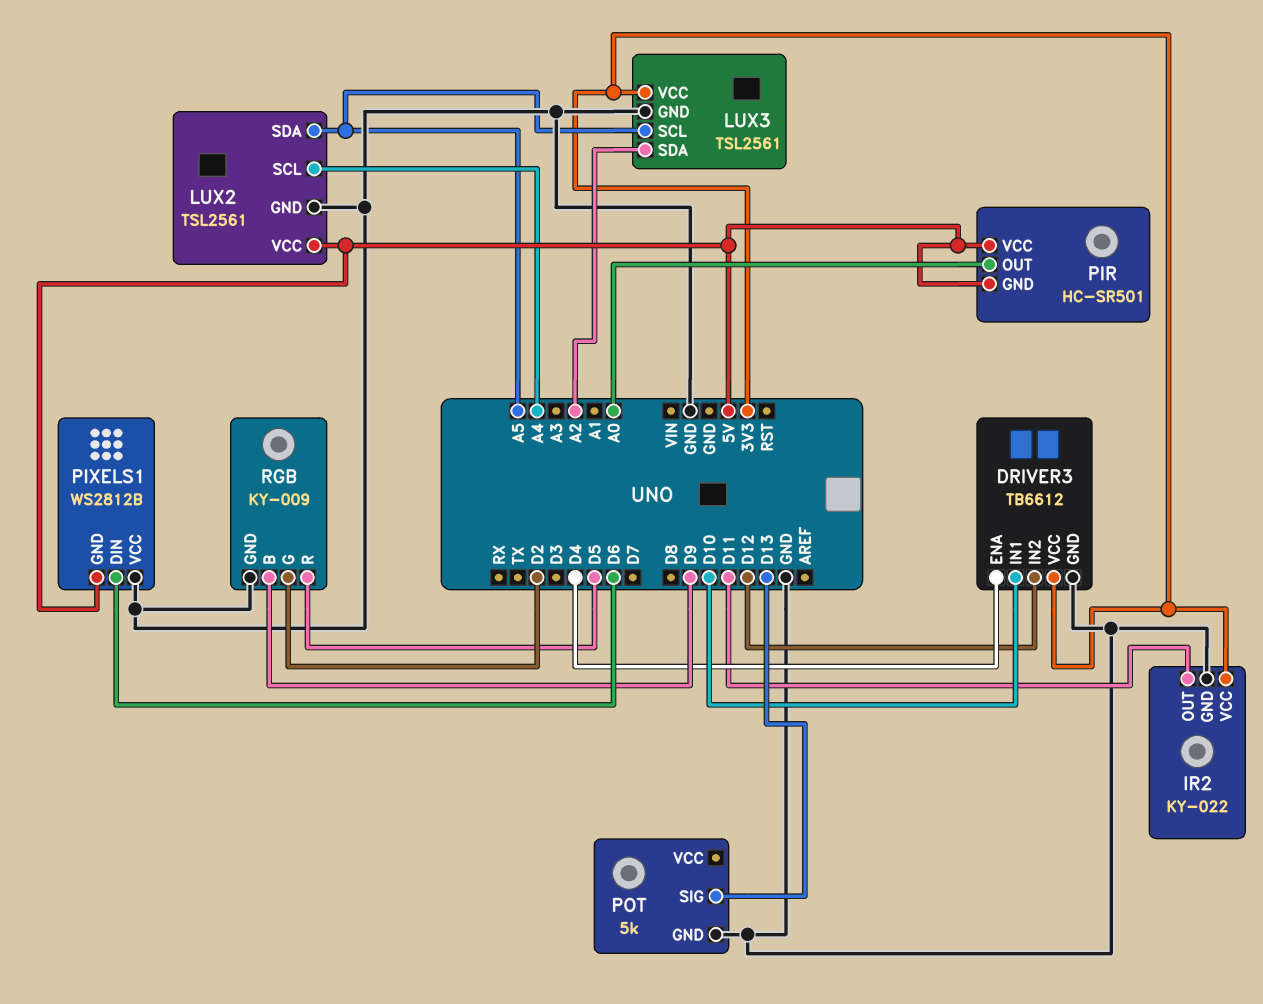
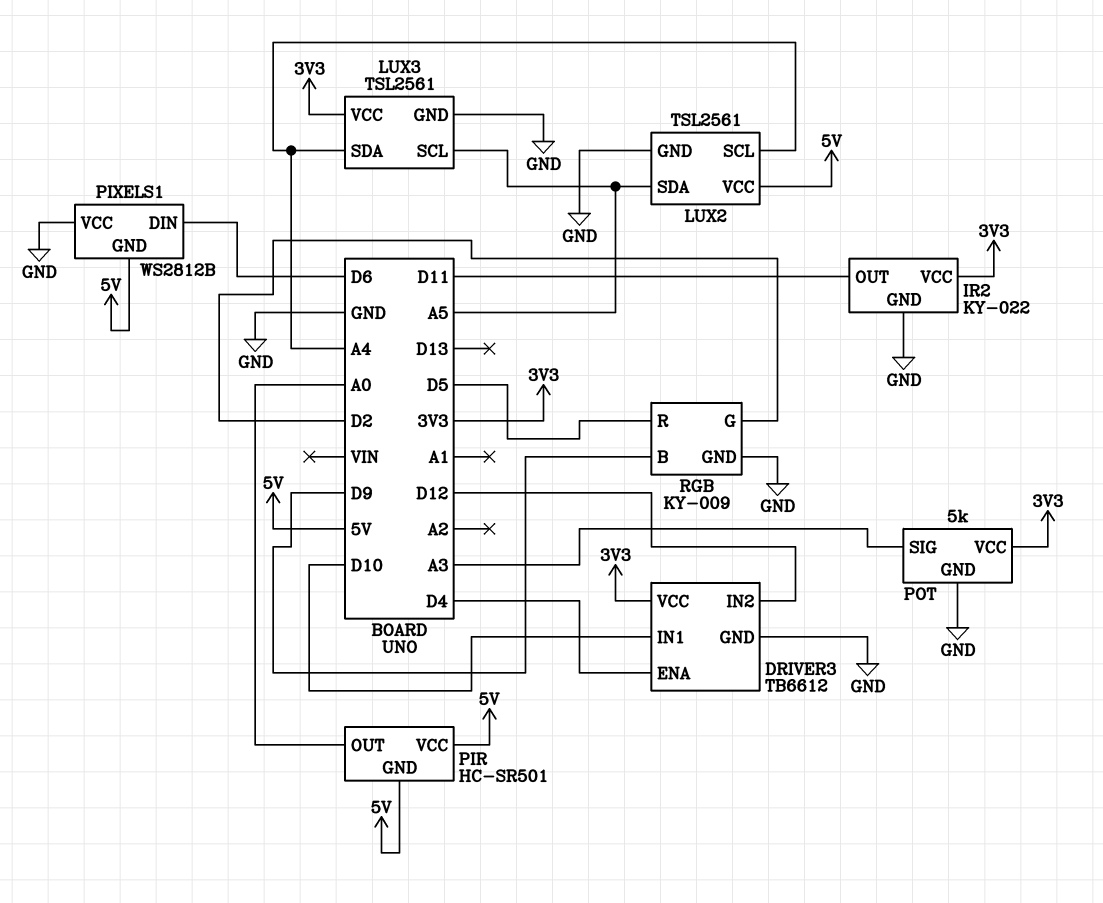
LUX3 pin SDA: A2 -> A4
POT pin SIG: D13 -> A3
POT pin VCC: none -> 3V3

